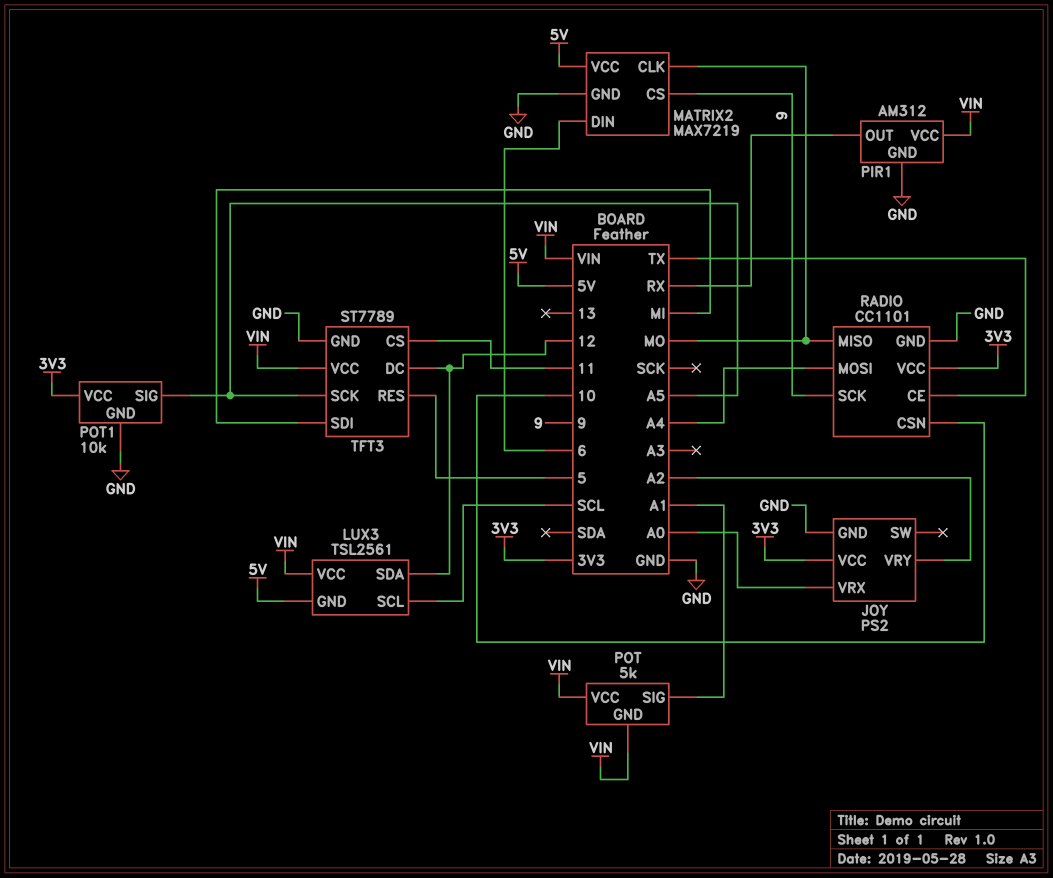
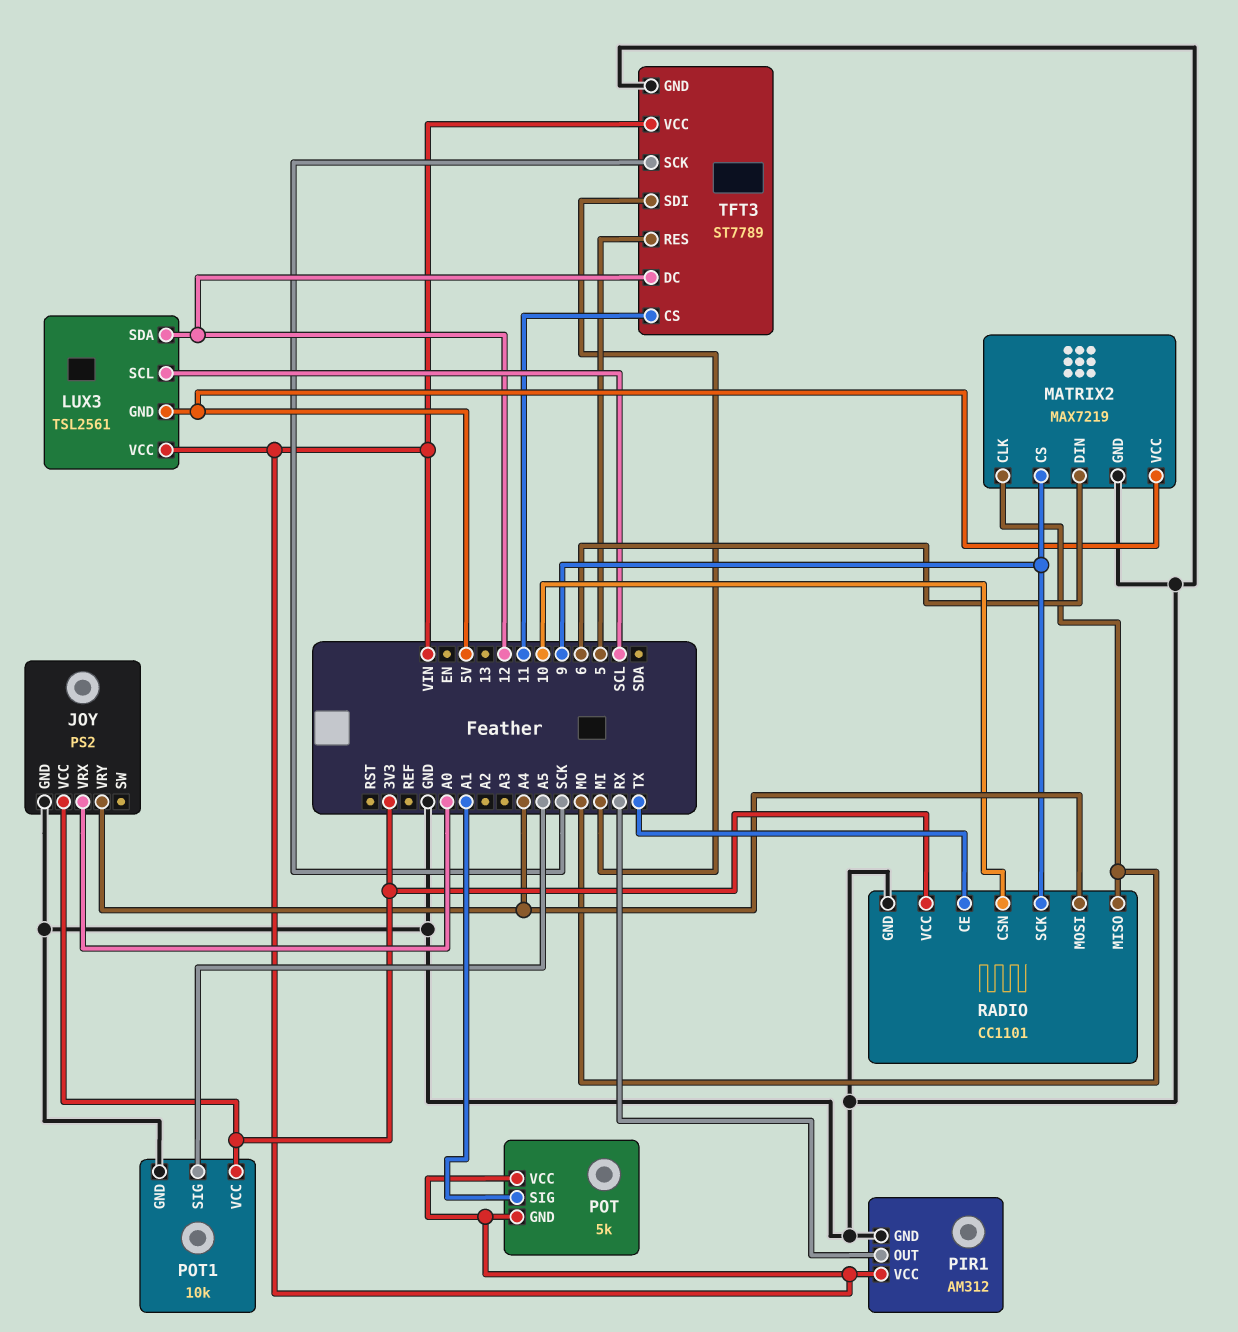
JOY pin VRY: A2 -> A4
TFT3 pin SCK: A5 -> SCK

